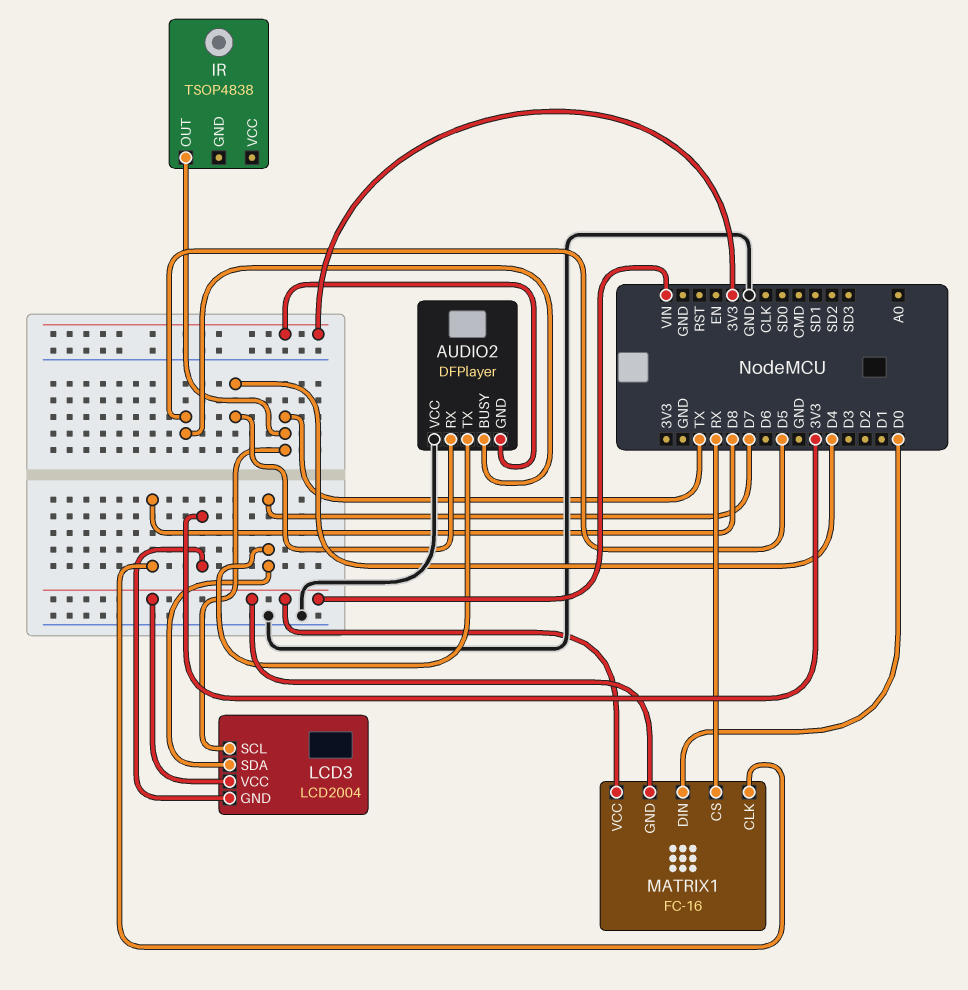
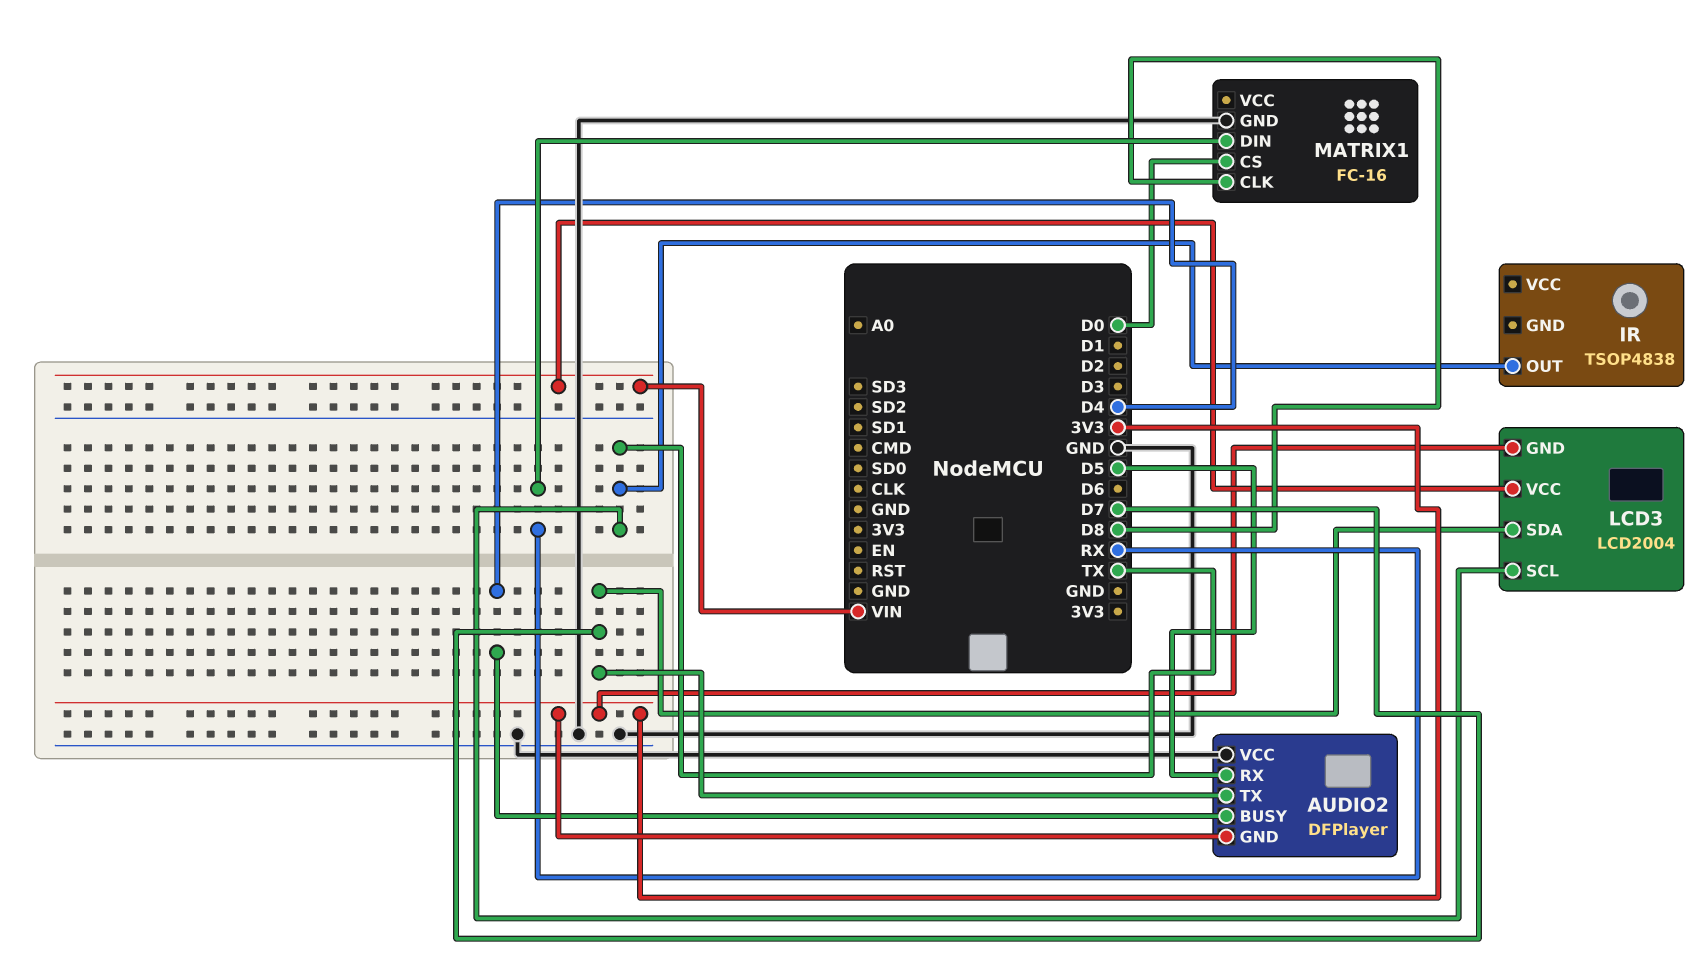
AUDIO2 pin BUSY: D5 -> D4
AUDIO2 pin RX: D4 -> D5
MATRIX1 pin CS: RX -> D0
MATRIX1 pin DIN: D0 -> RX
MATRIX1 pin GND: VIN -> GND
MATRIX1 pin VCC: VIN -> none

